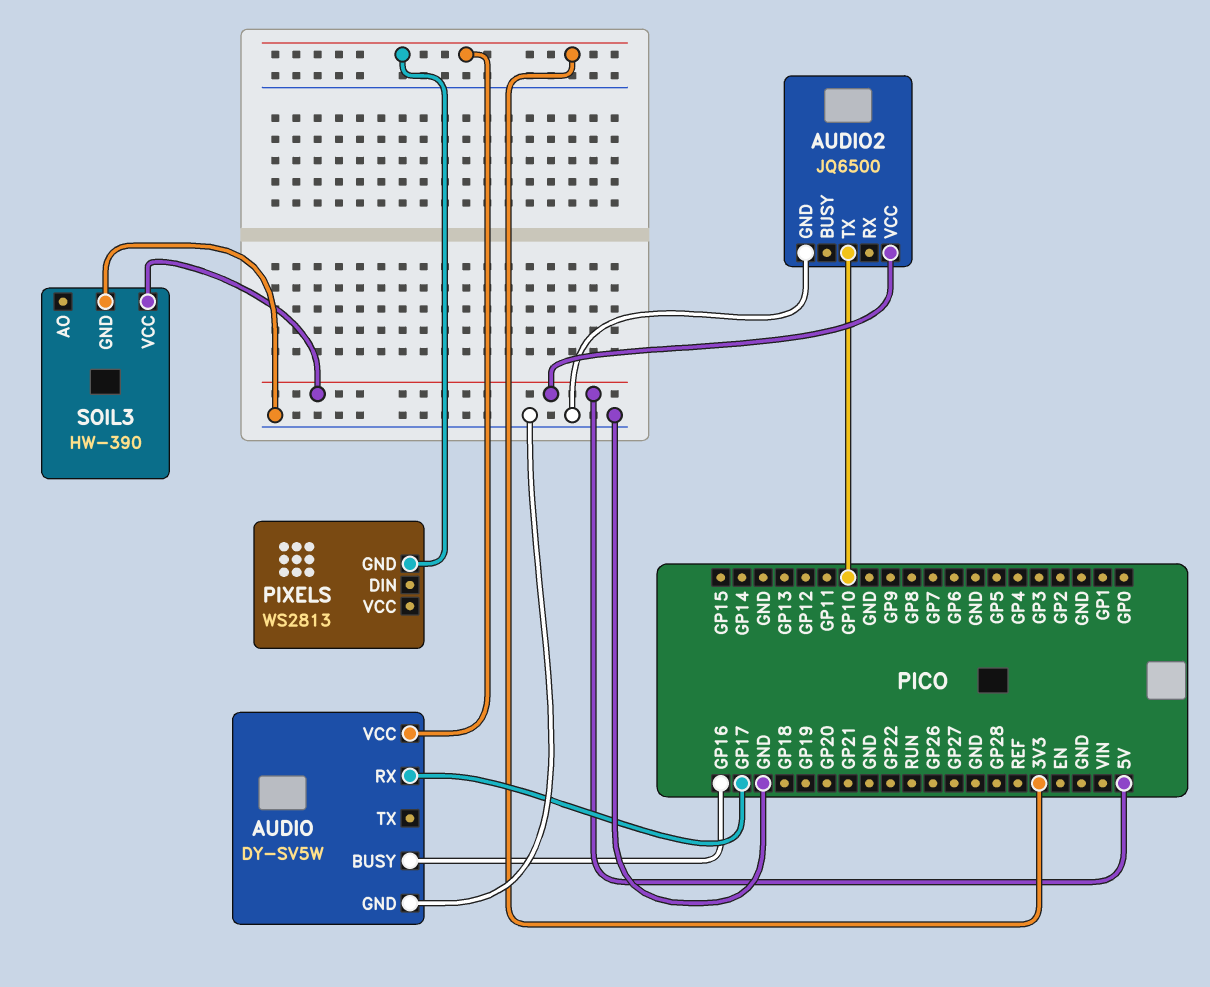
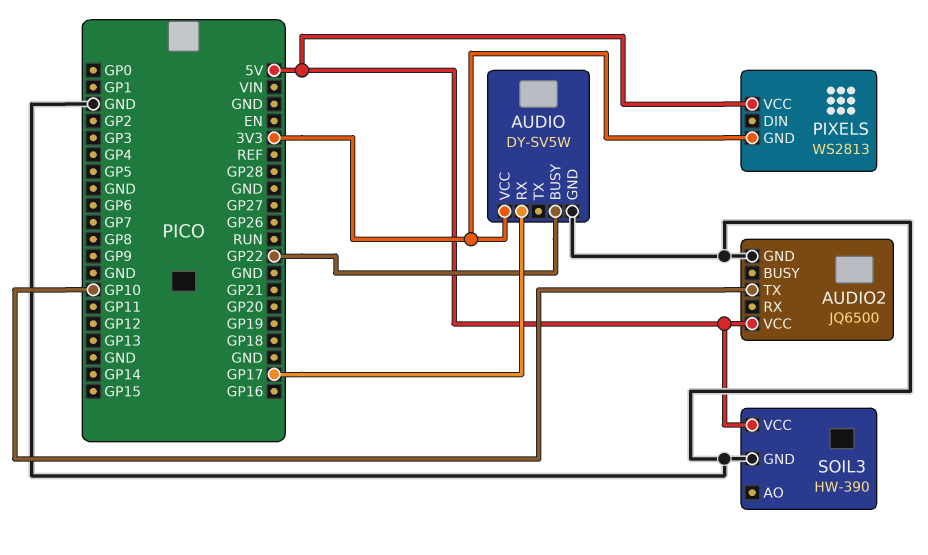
AUDIO pin BUSY: GP16 -> GP22
PIXELS pin VCC: none -> 5V

